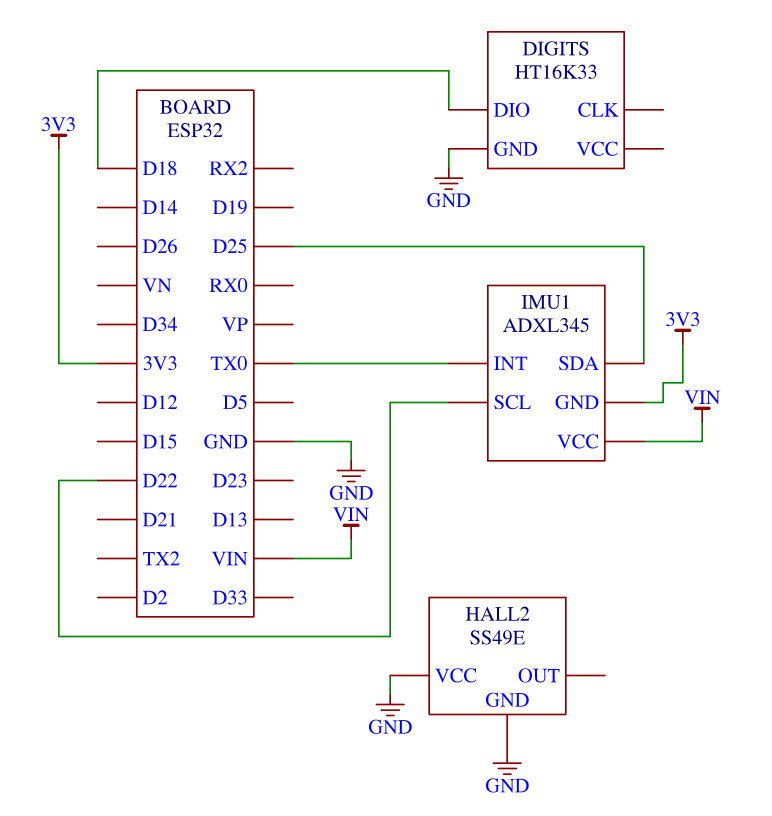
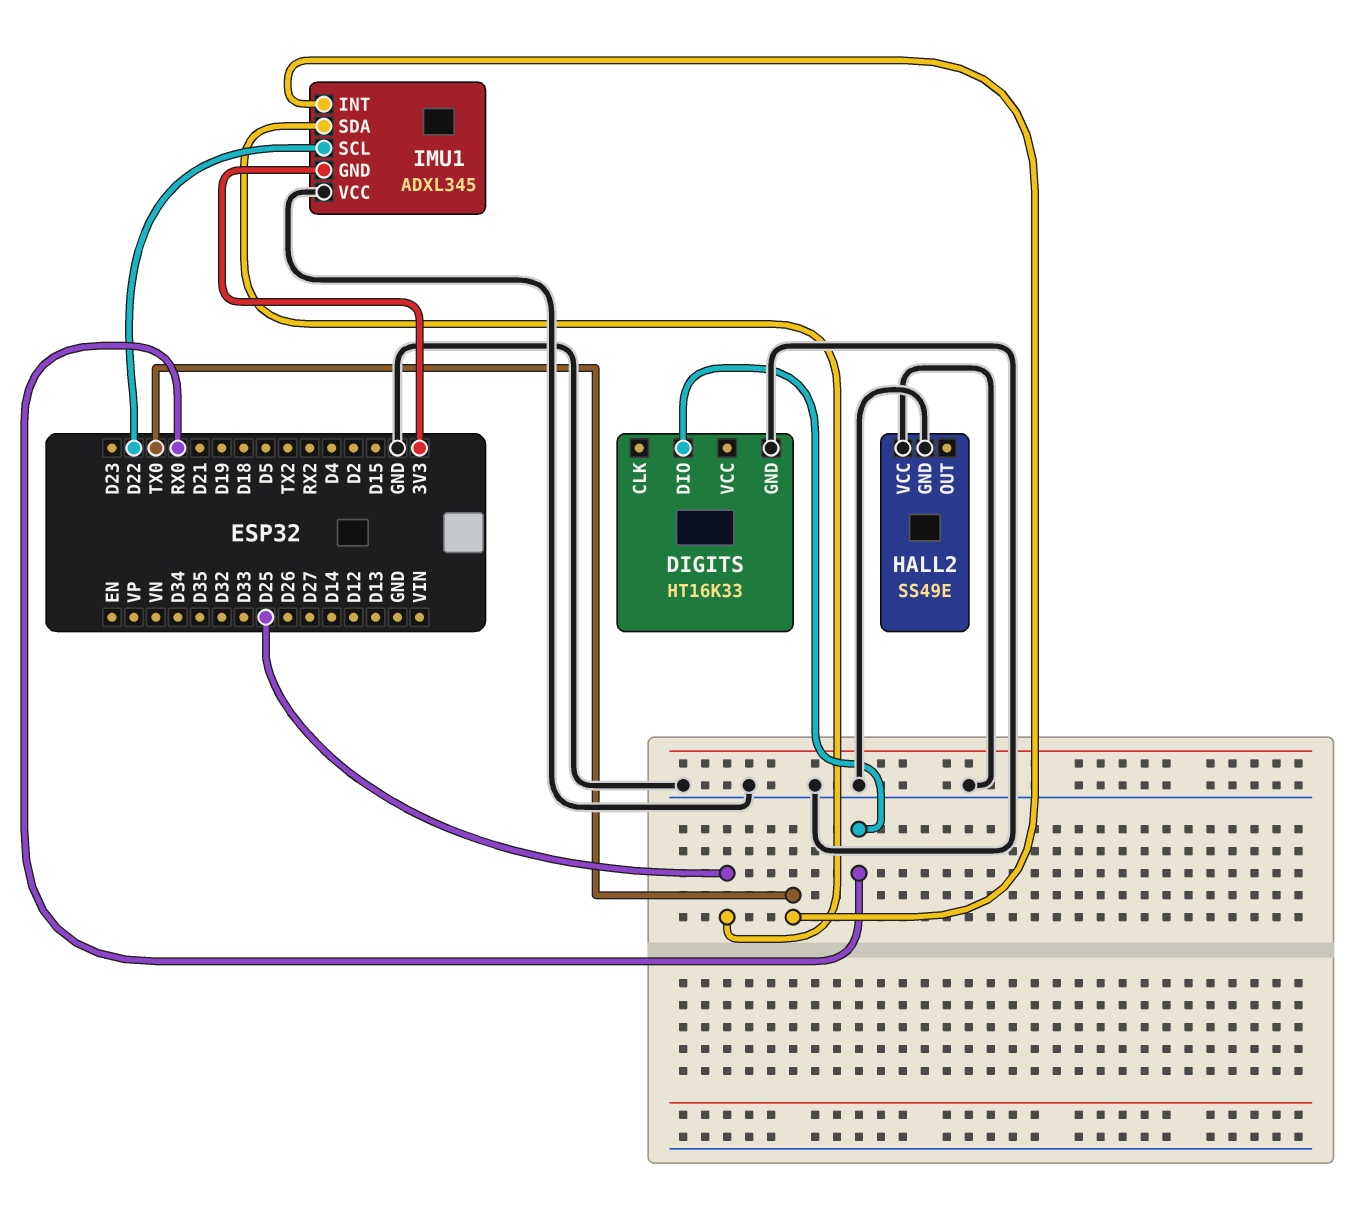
DIGITS pin DIO: D18 -> RX0
IMU1 pin VCC: VIN -> GND

